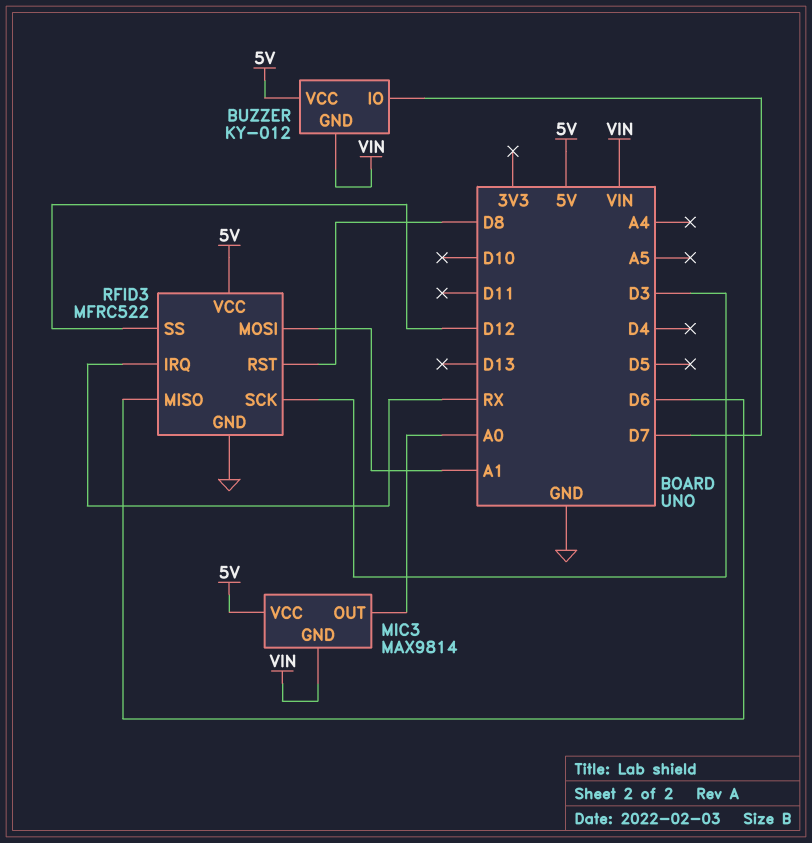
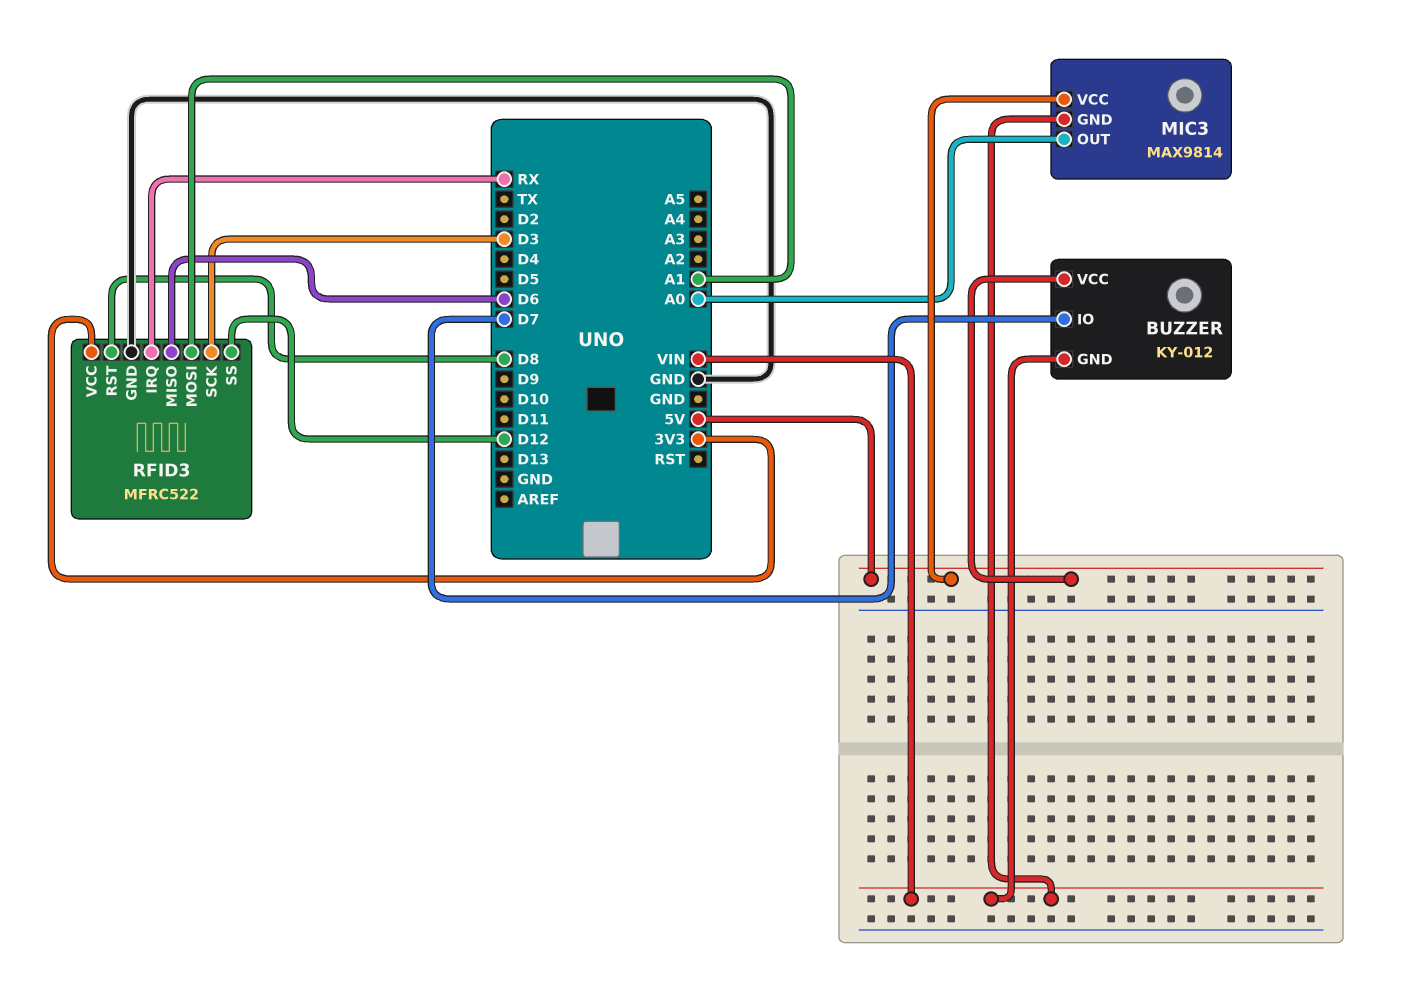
RFID3 pin VCC: 5V -> 3V3

